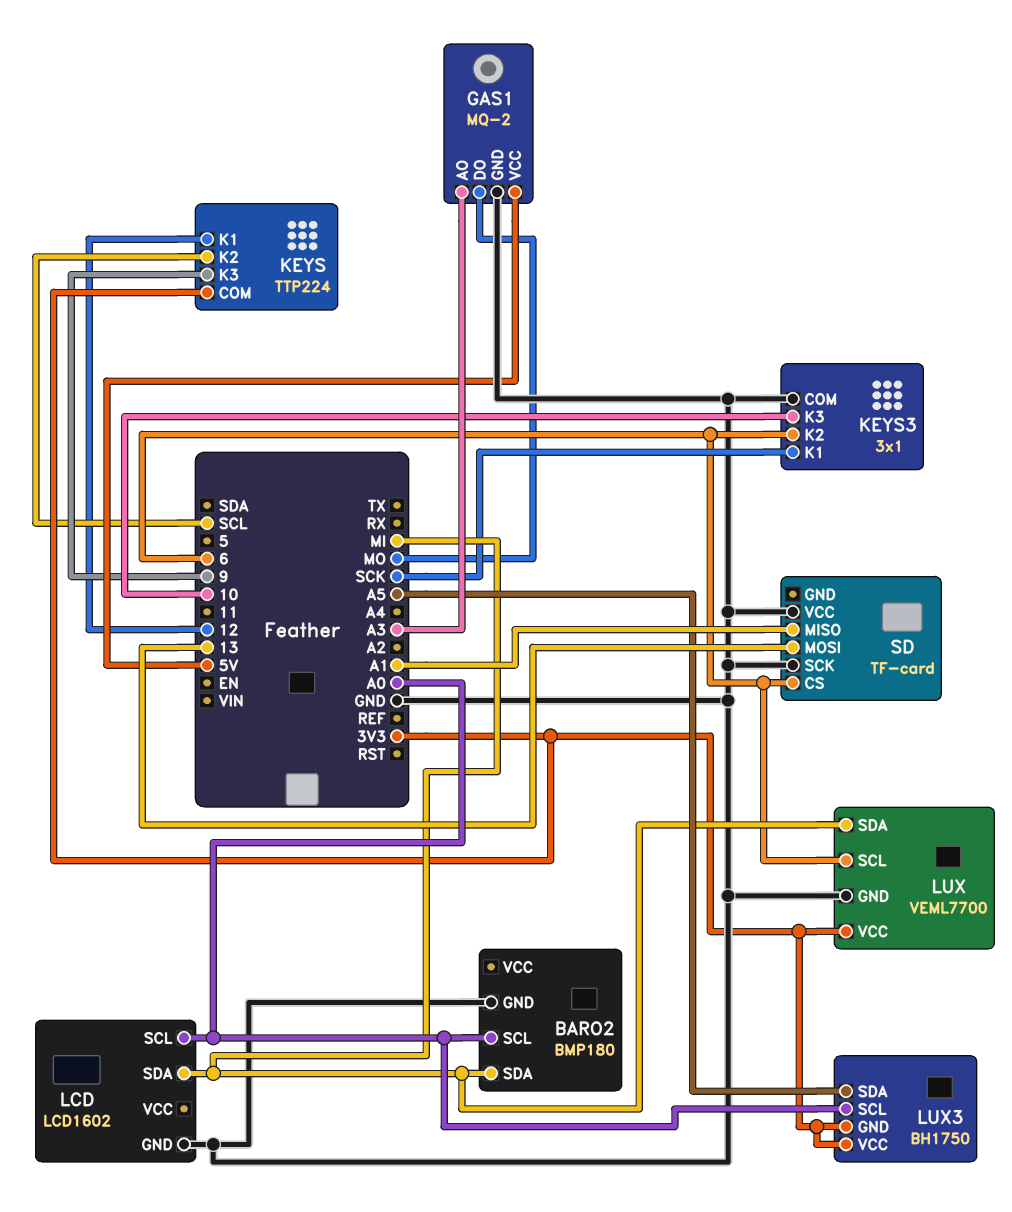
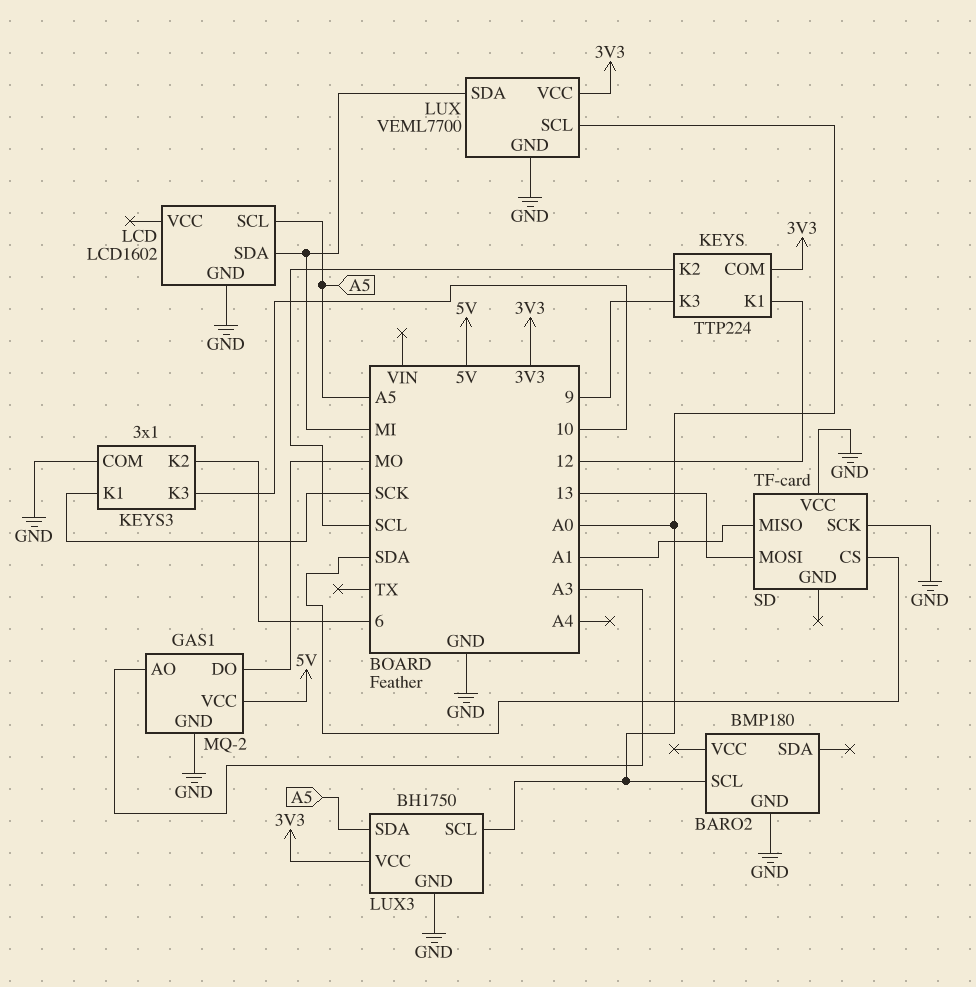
BARO2 pin SDA: MI -> none
LCD pin SCL: A0 -> A5
LUX pin SCL: 6 -> A0
LUX3 pin GND: 3V3 -> GND
SD pin CS: 6 -> SDA

